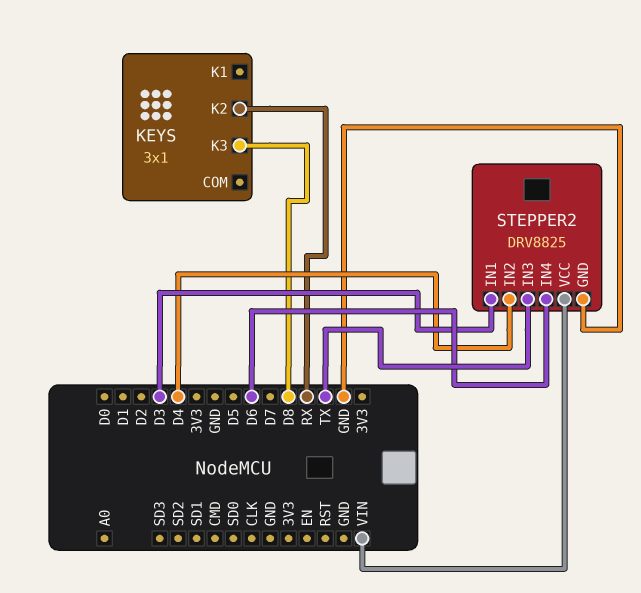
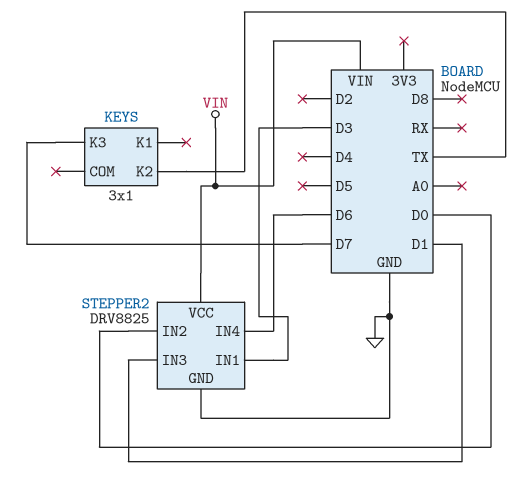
KEYS pin K2: RX -> TX
KEYS pin K3: D8 -> D7
STEPPER2 pin IN2: D4 -> D0
STEPPER2 pin IN3: TX -> D1

